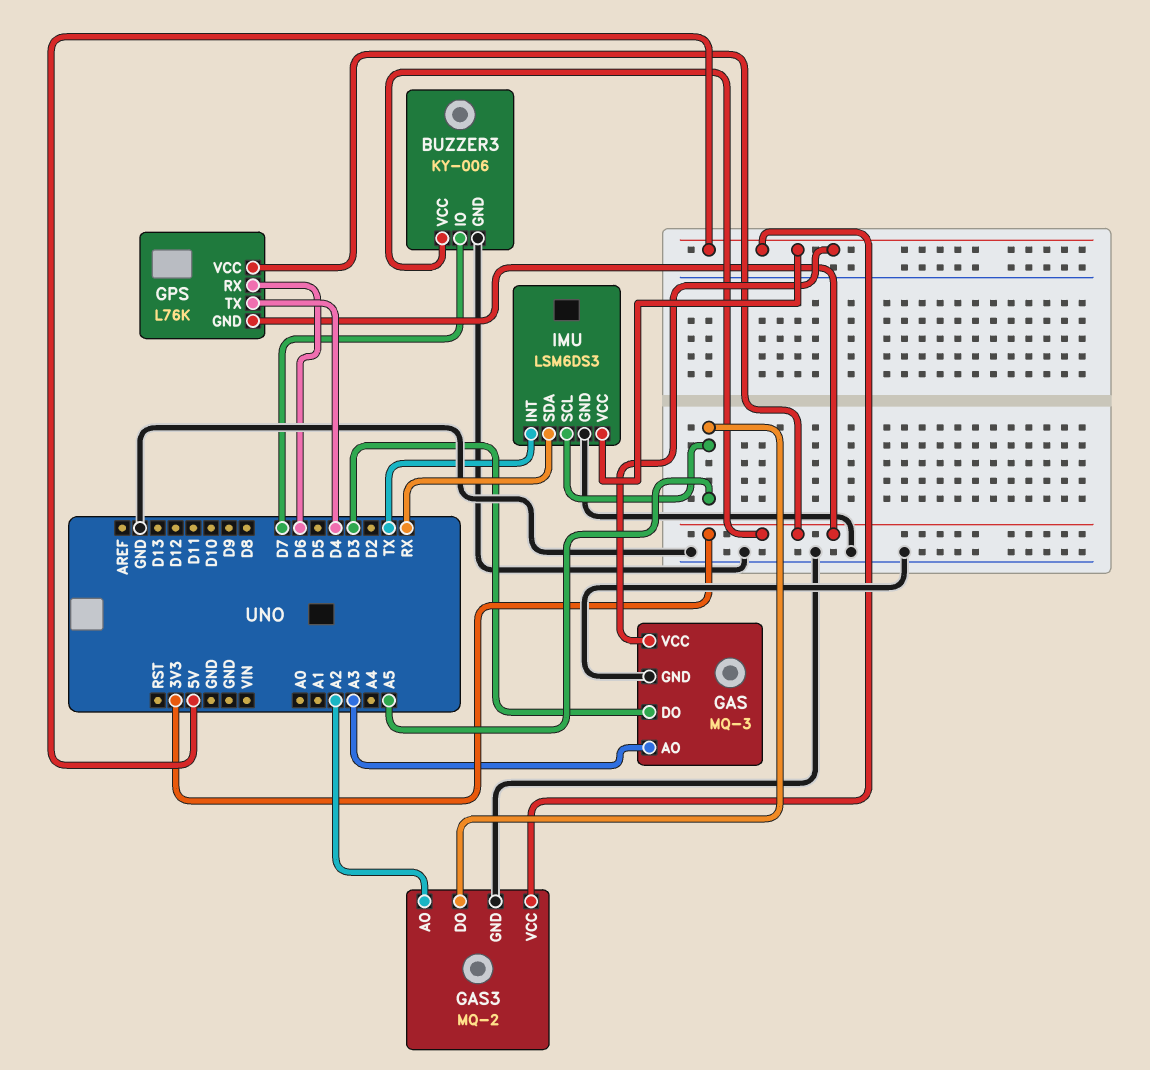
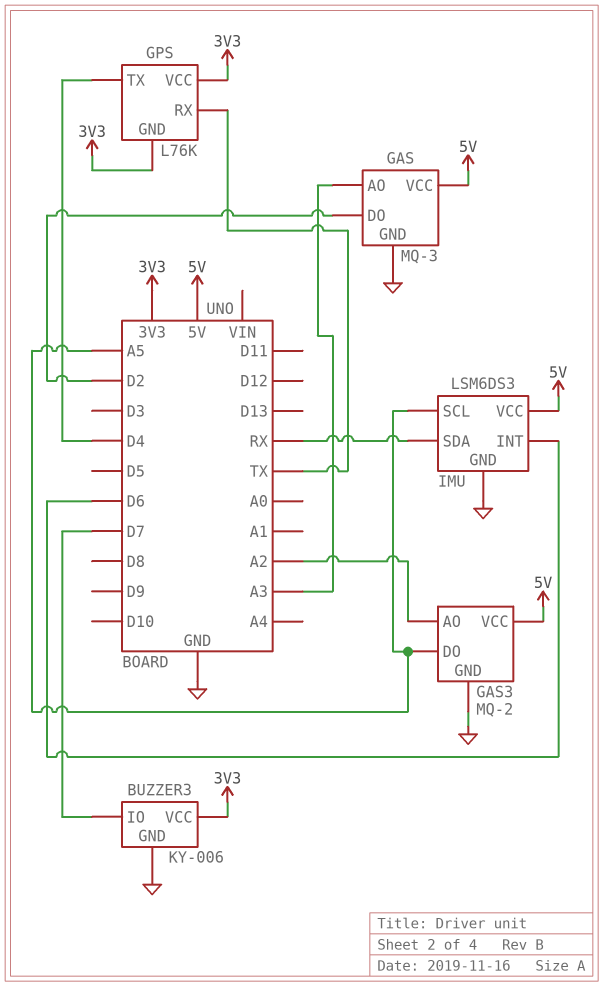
GAS pin DO: D3 -> D2
GPS pin RX: D6 -> TX
IMU pin INT: TX -> D6

